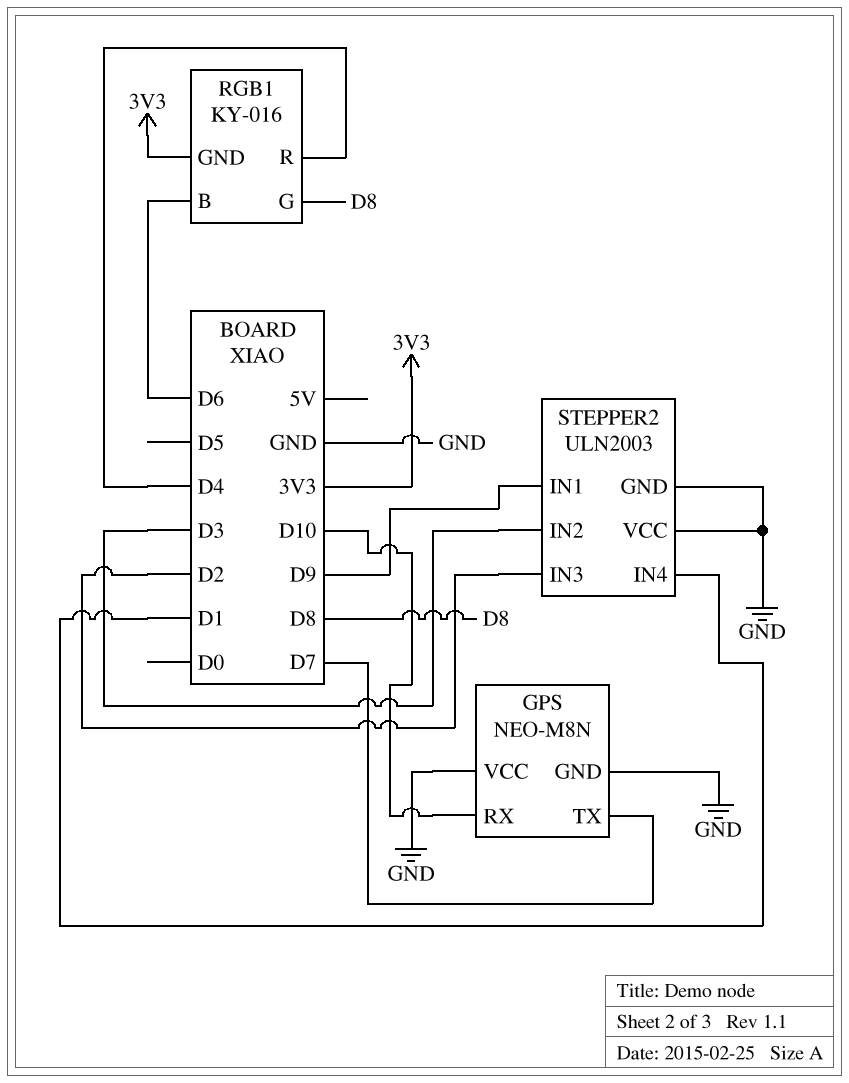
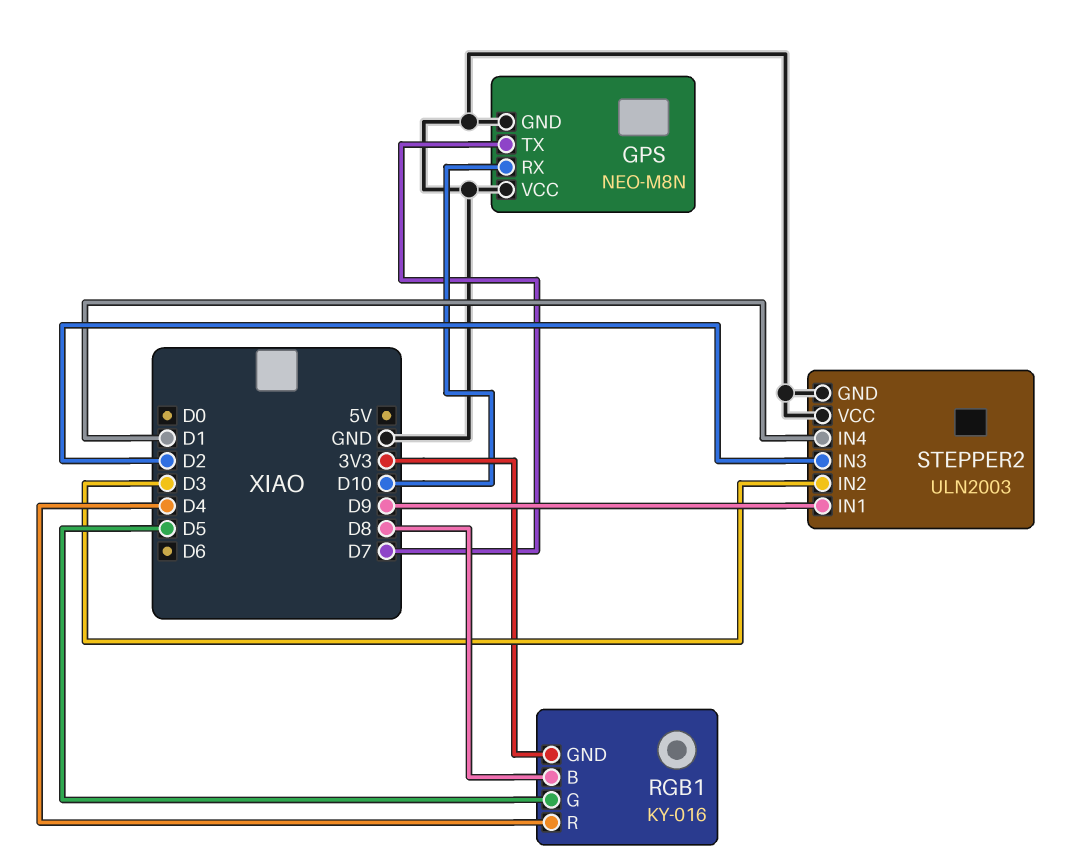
RGB1 pin B: D6 -> D8
RGB1 pin G: D8 -> D5

